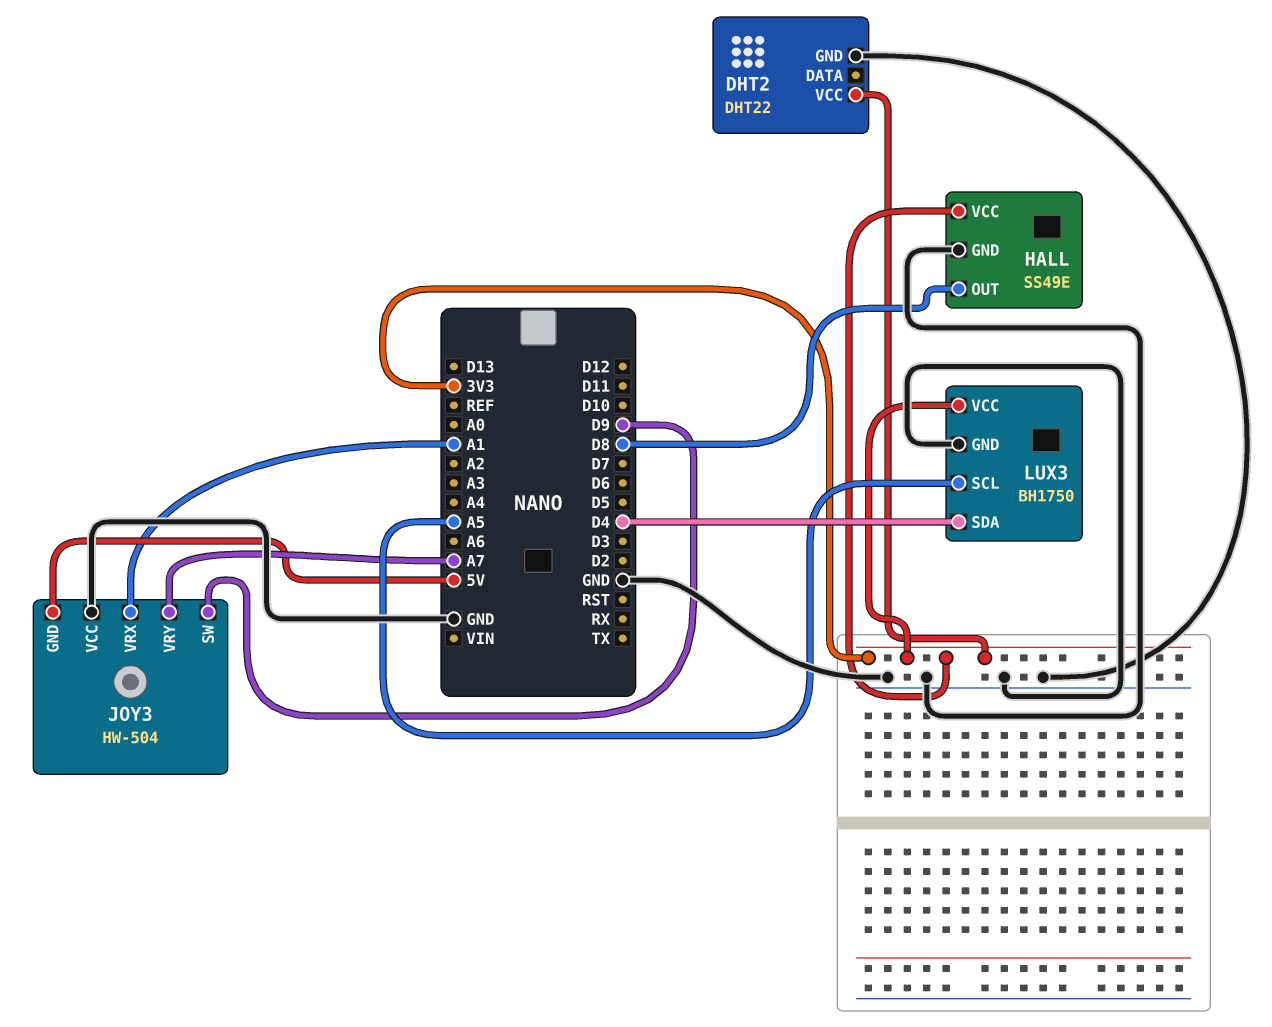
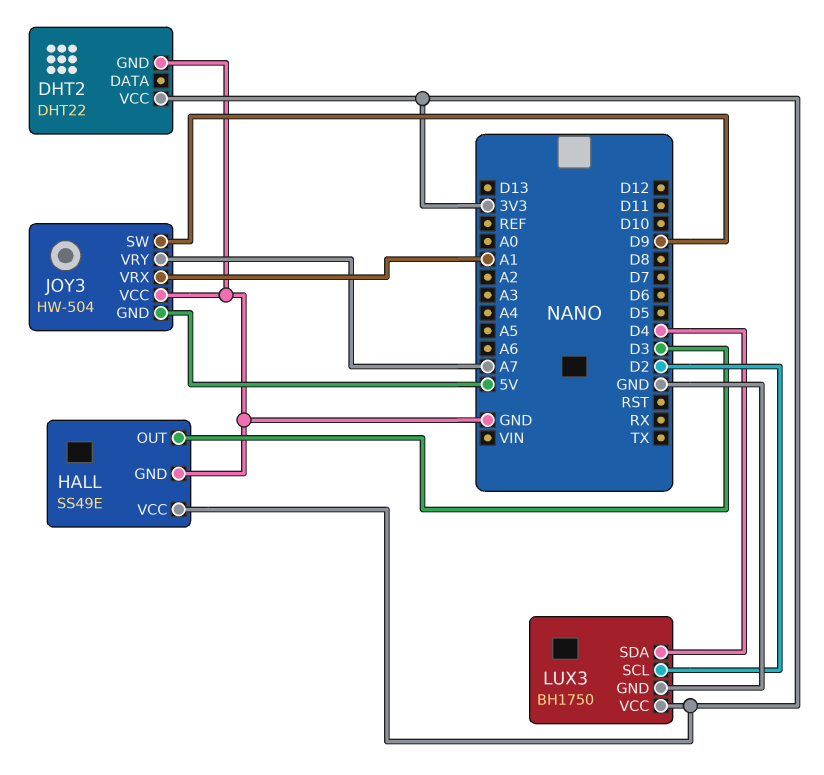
HALL pin OUT: D8 -> D3
LUX3 pin SCL: A5 -> D2

